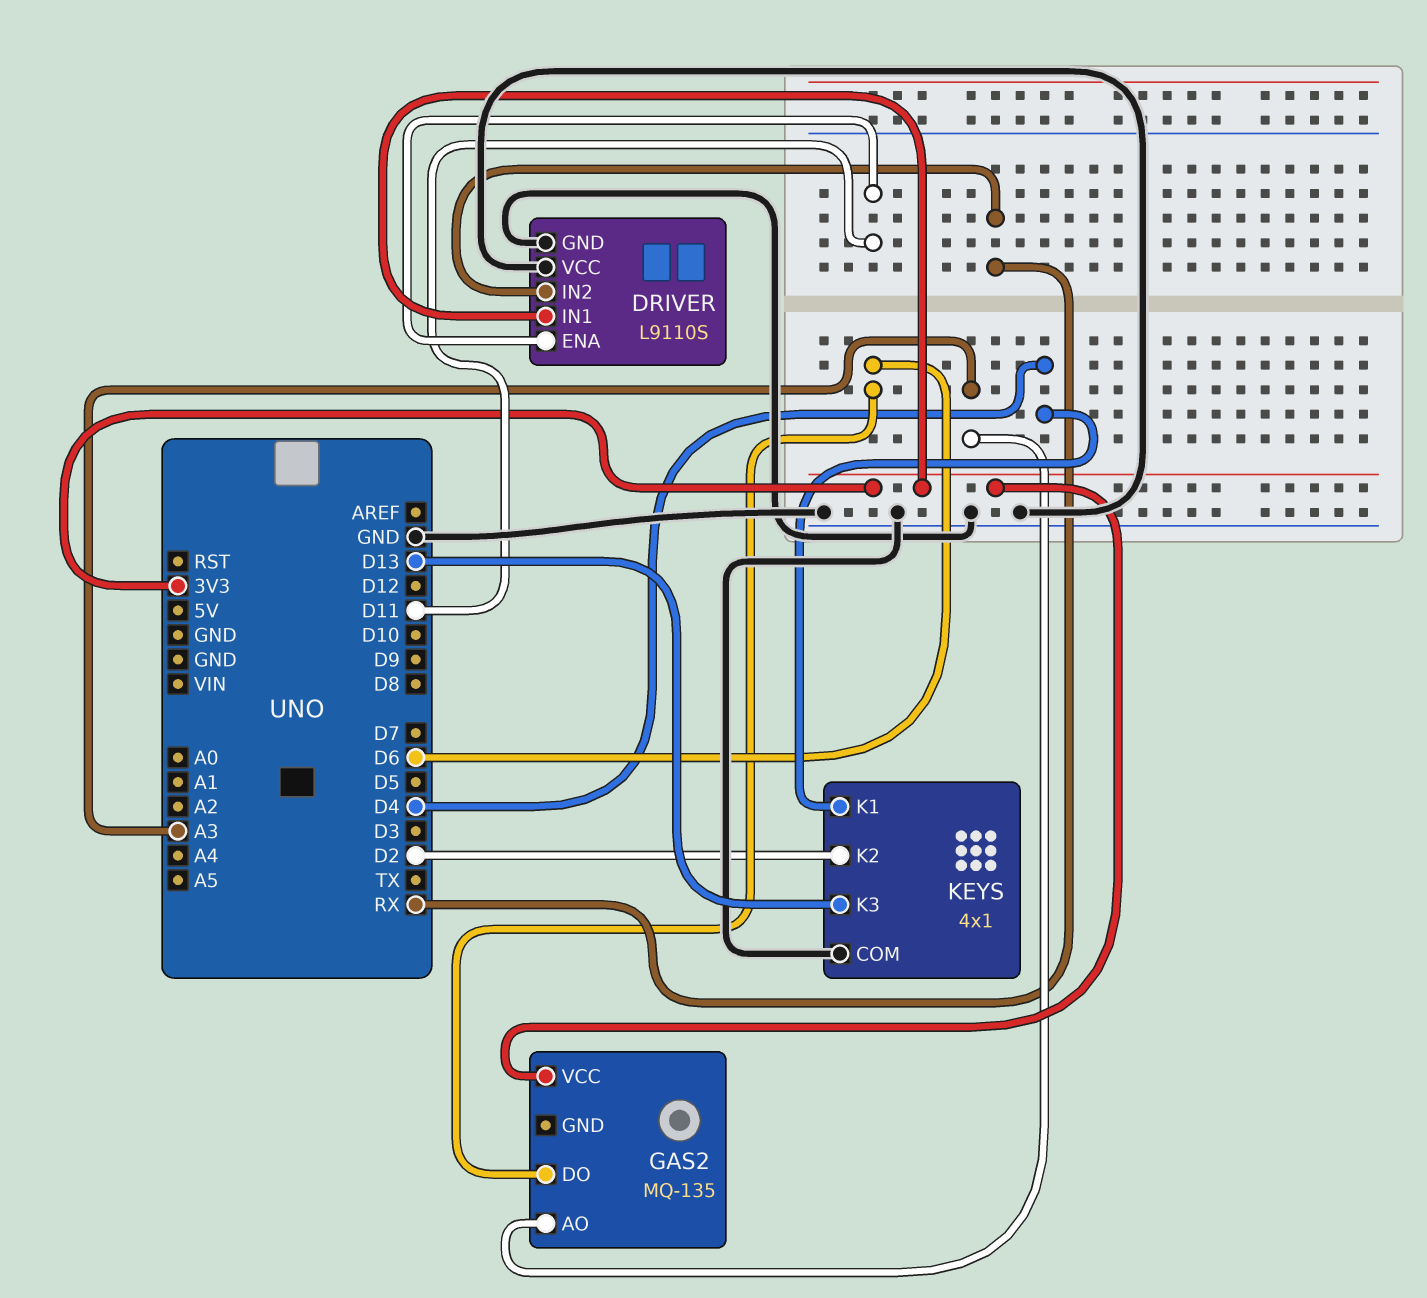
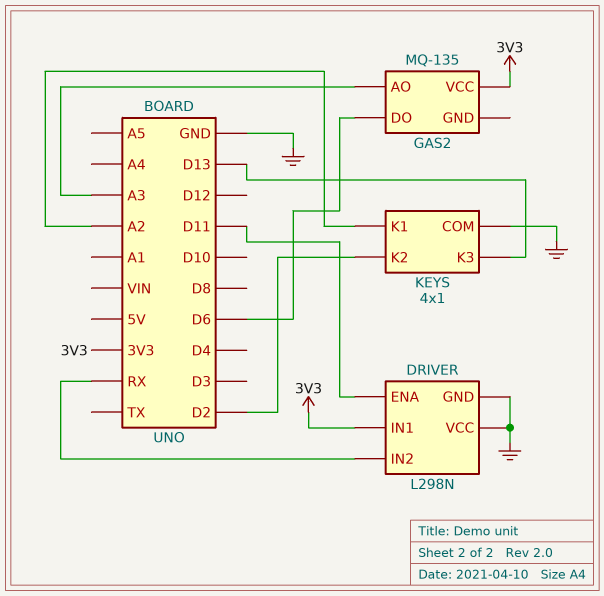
DRIVER: L9110S -> L298N
KEYS pin K1: D4 -> A2

